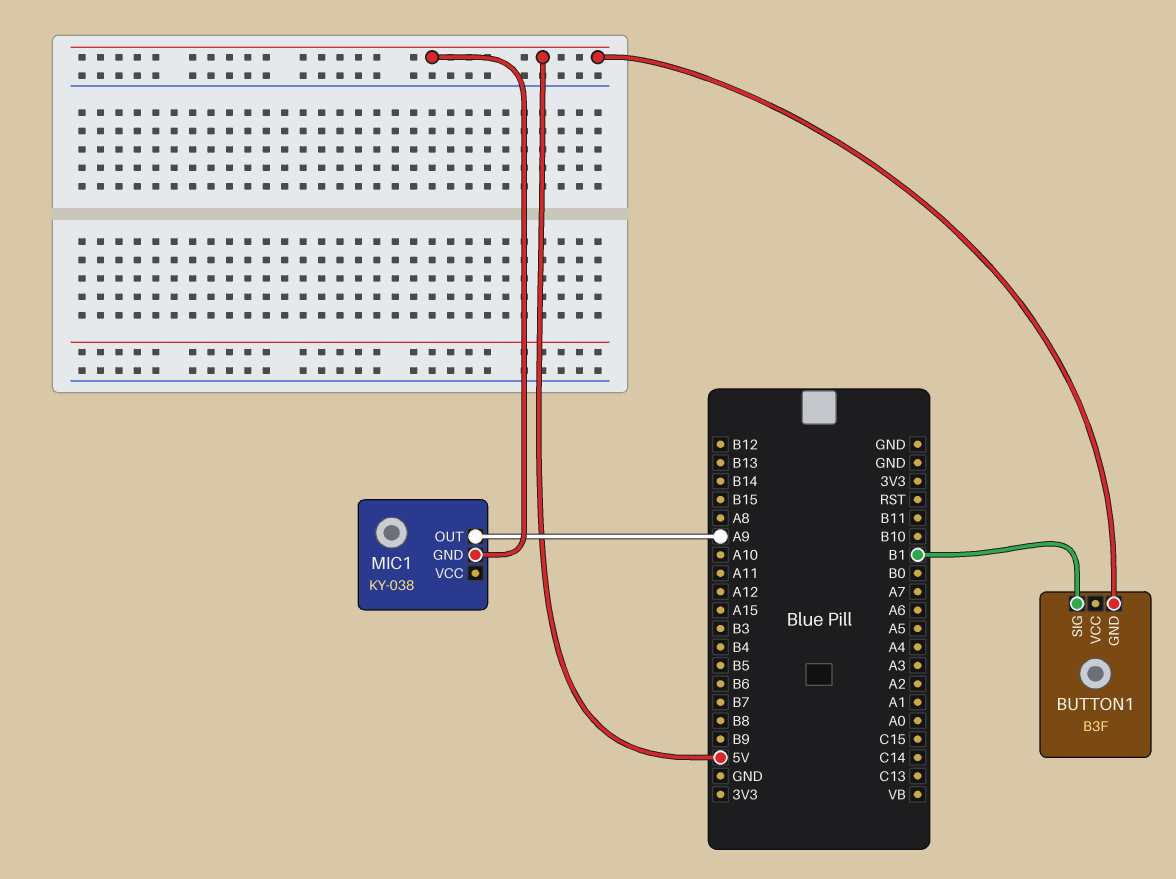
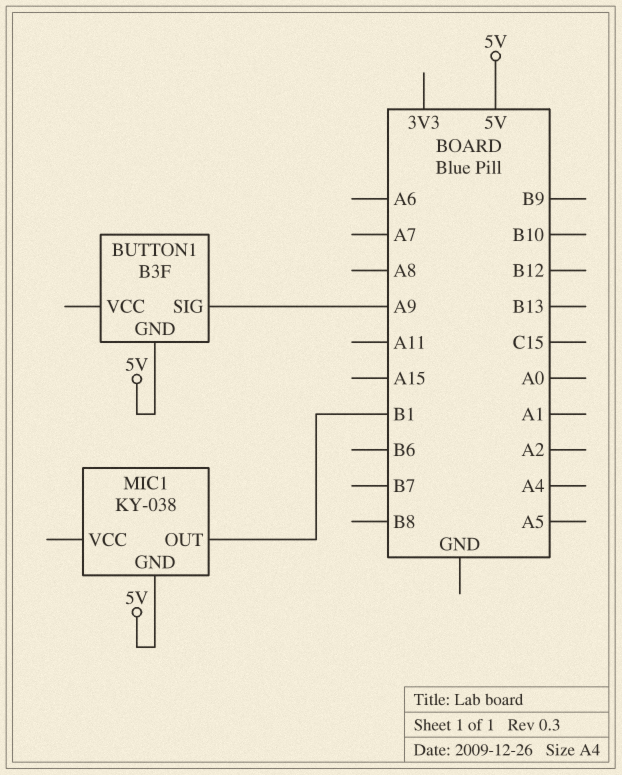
BUTTON1 pin SIG: B1 -> A9
MIC1 pin OUT: A9 -> B1

